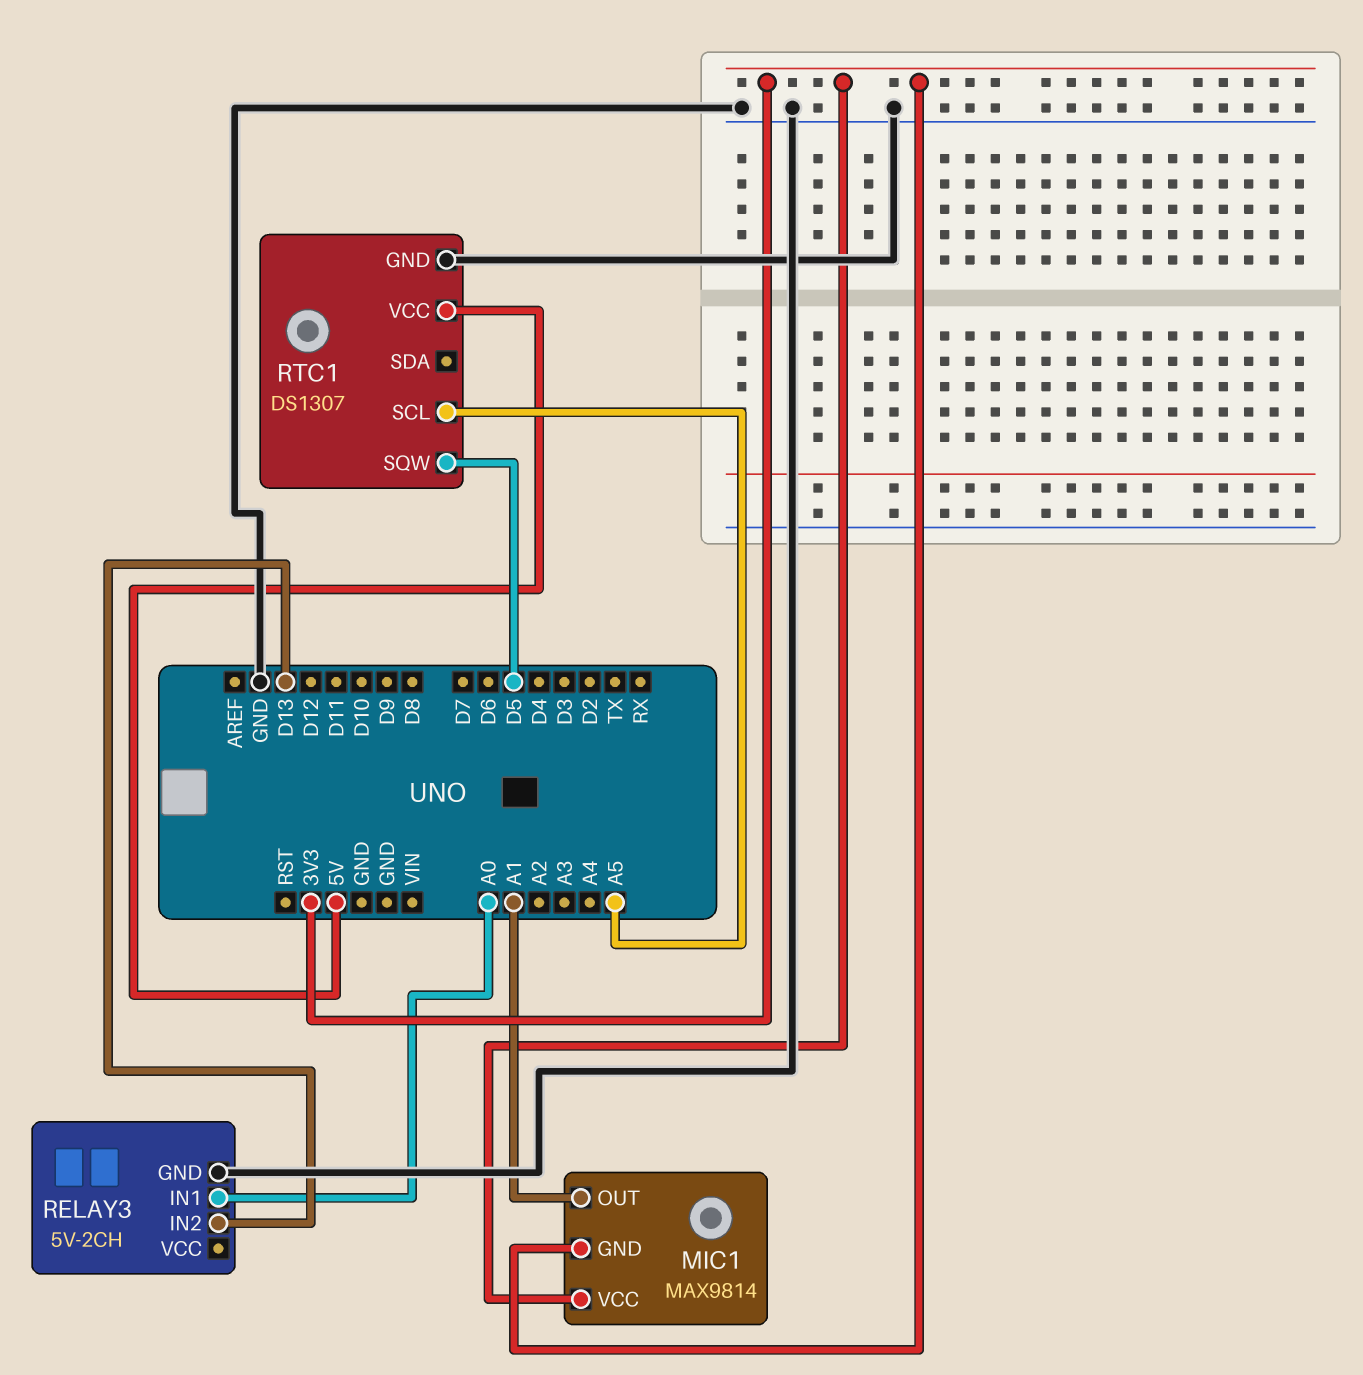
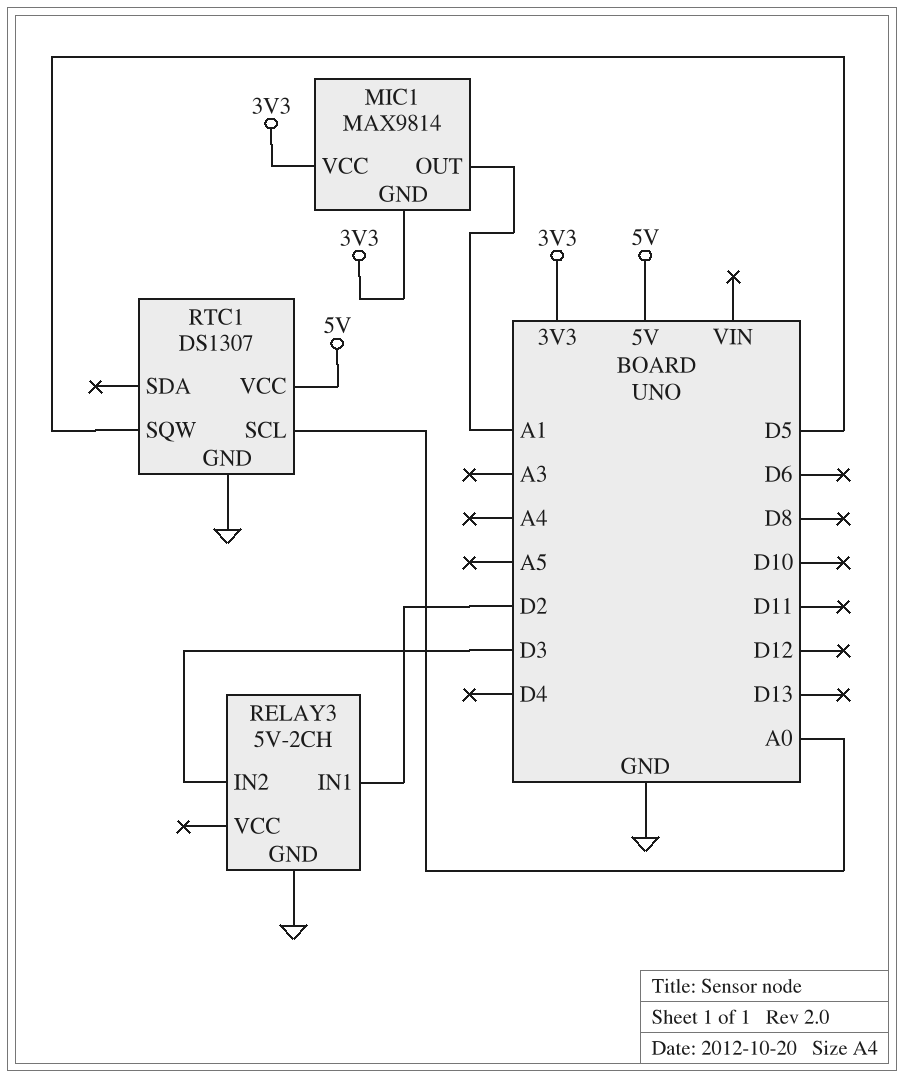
RELAY3 pin IN1: A0 -> D2
RELAY3 pin IN2: D13 -> D3
RTC1 pin SCL: A5 -> A0

